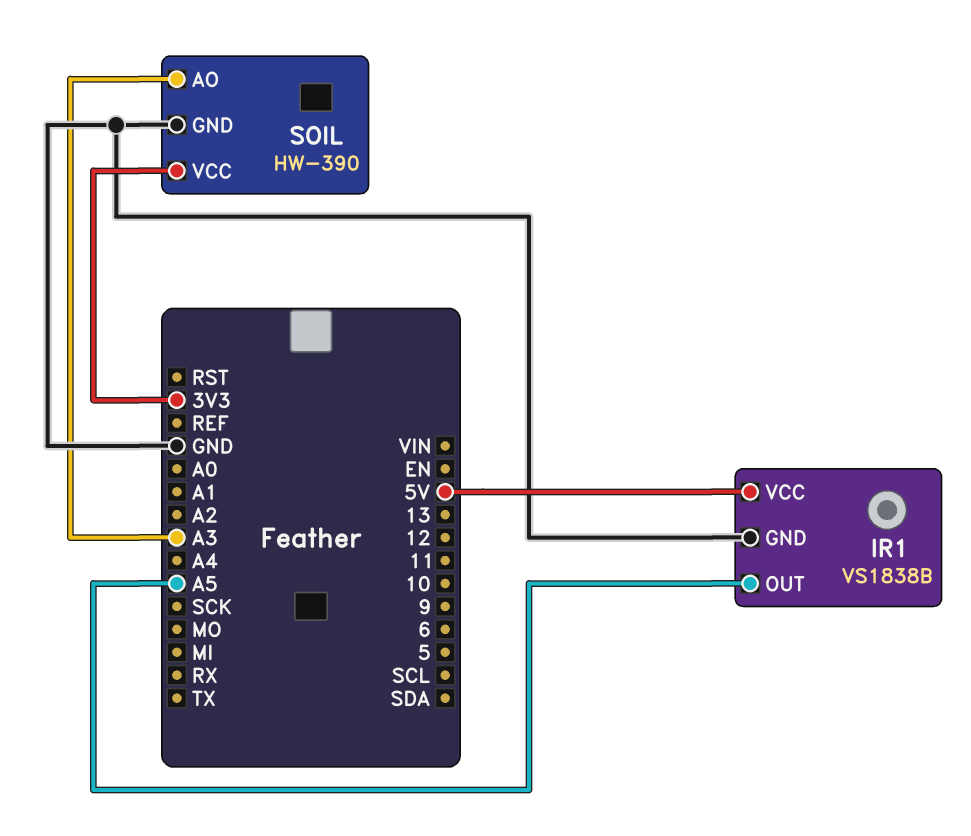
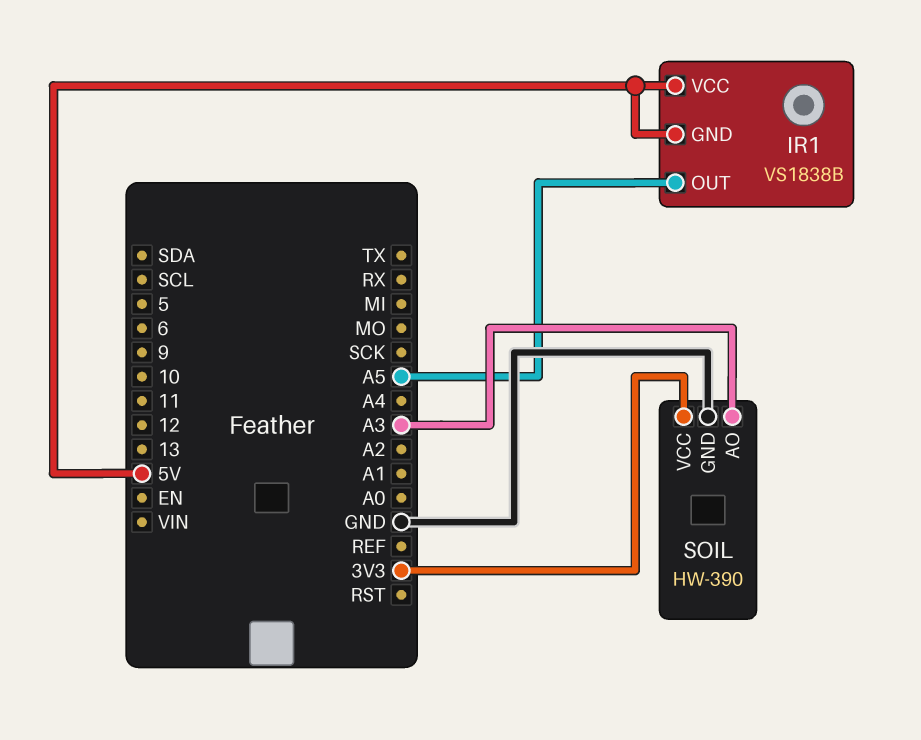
IR1 pin GND: GND -> 5V

